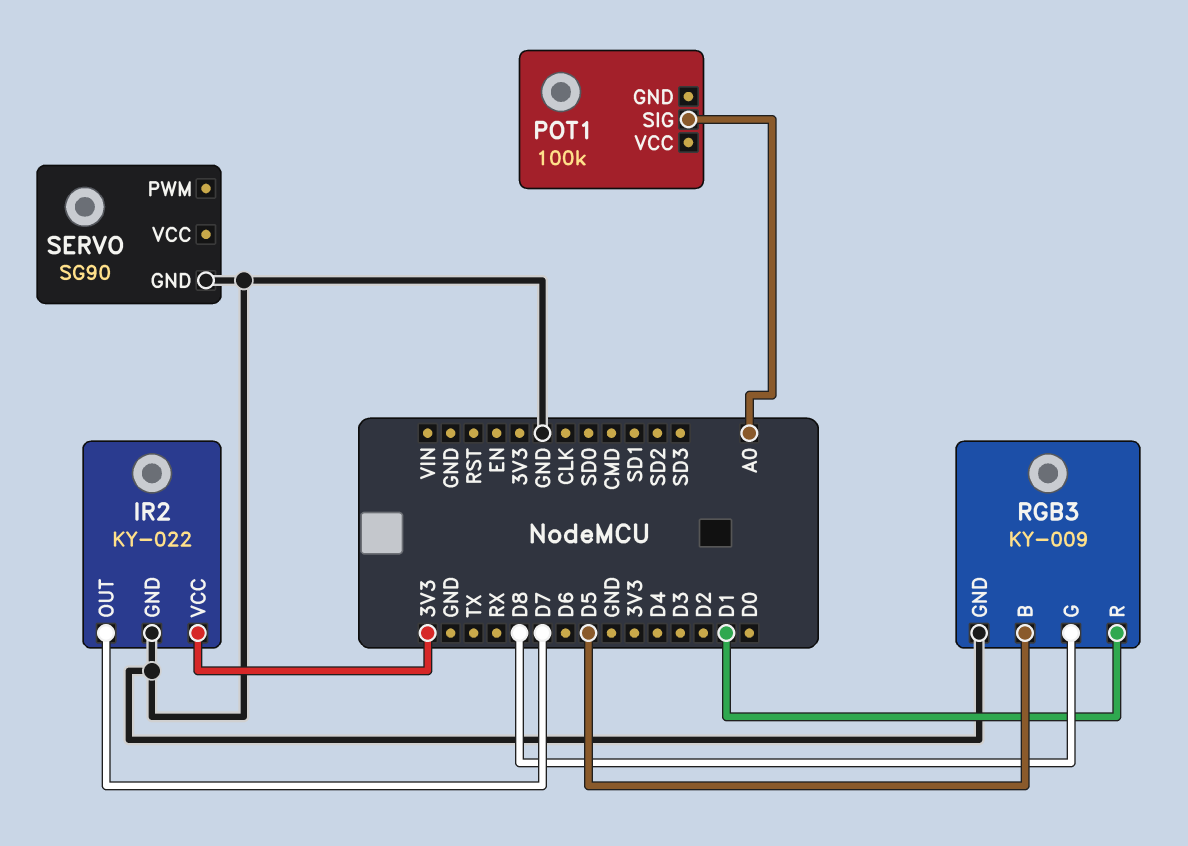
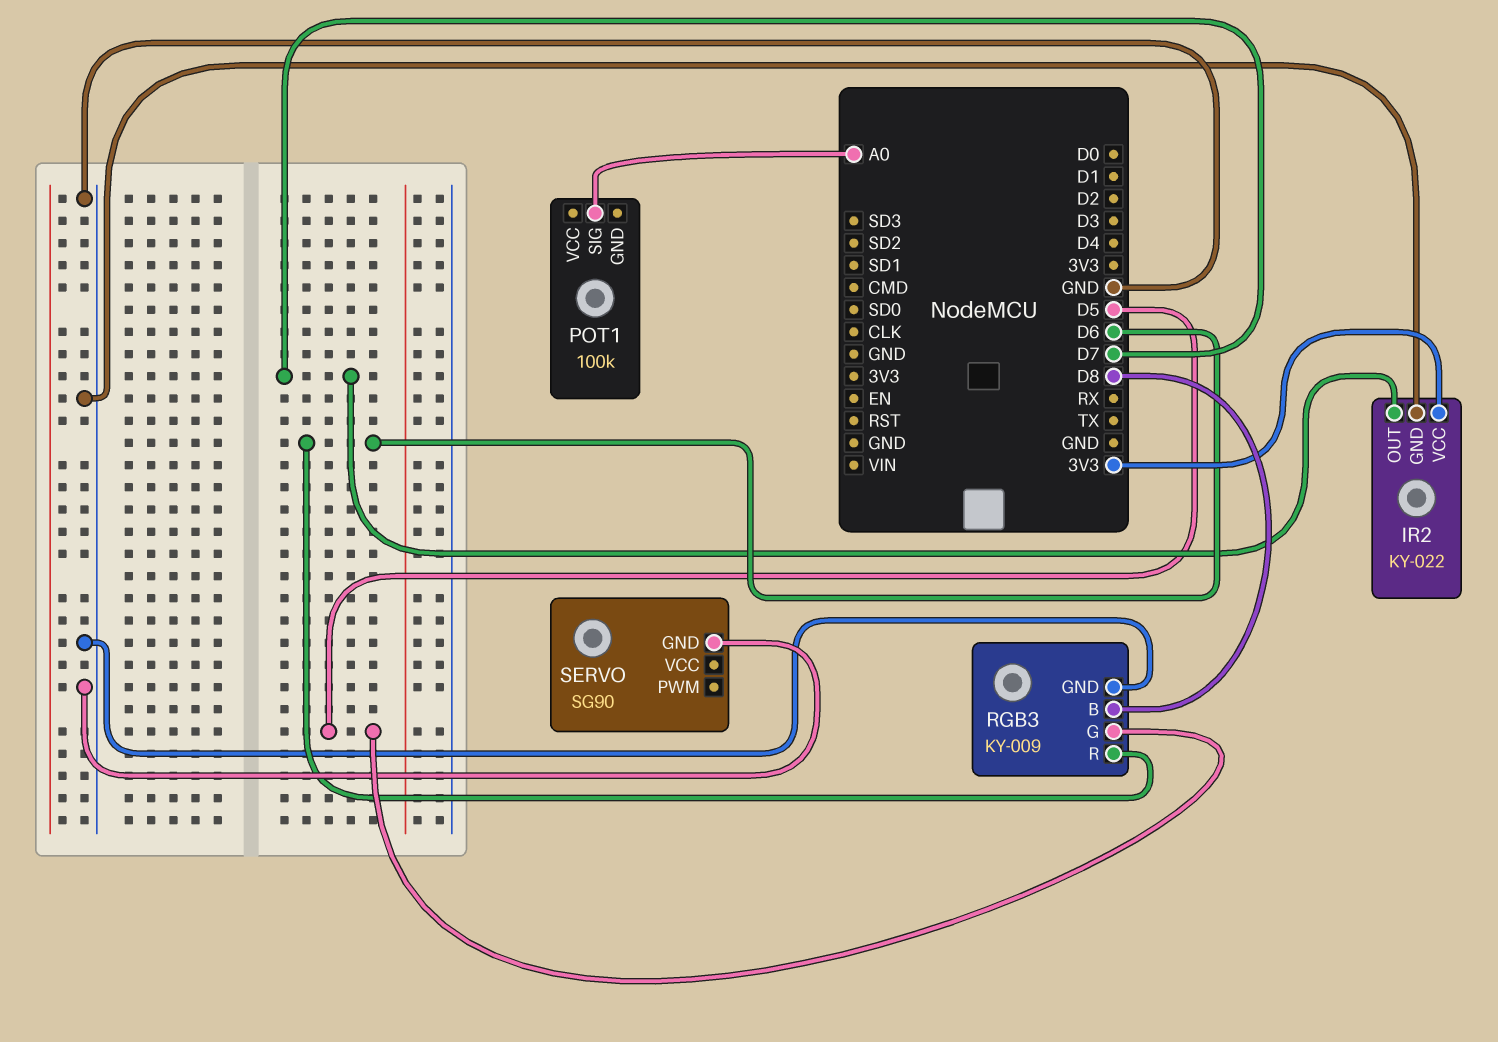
RGB3 pin B: D5 -> D8
RGB3 pin G: D8 -> D5
RGB3 pin R: D1 -> D6

